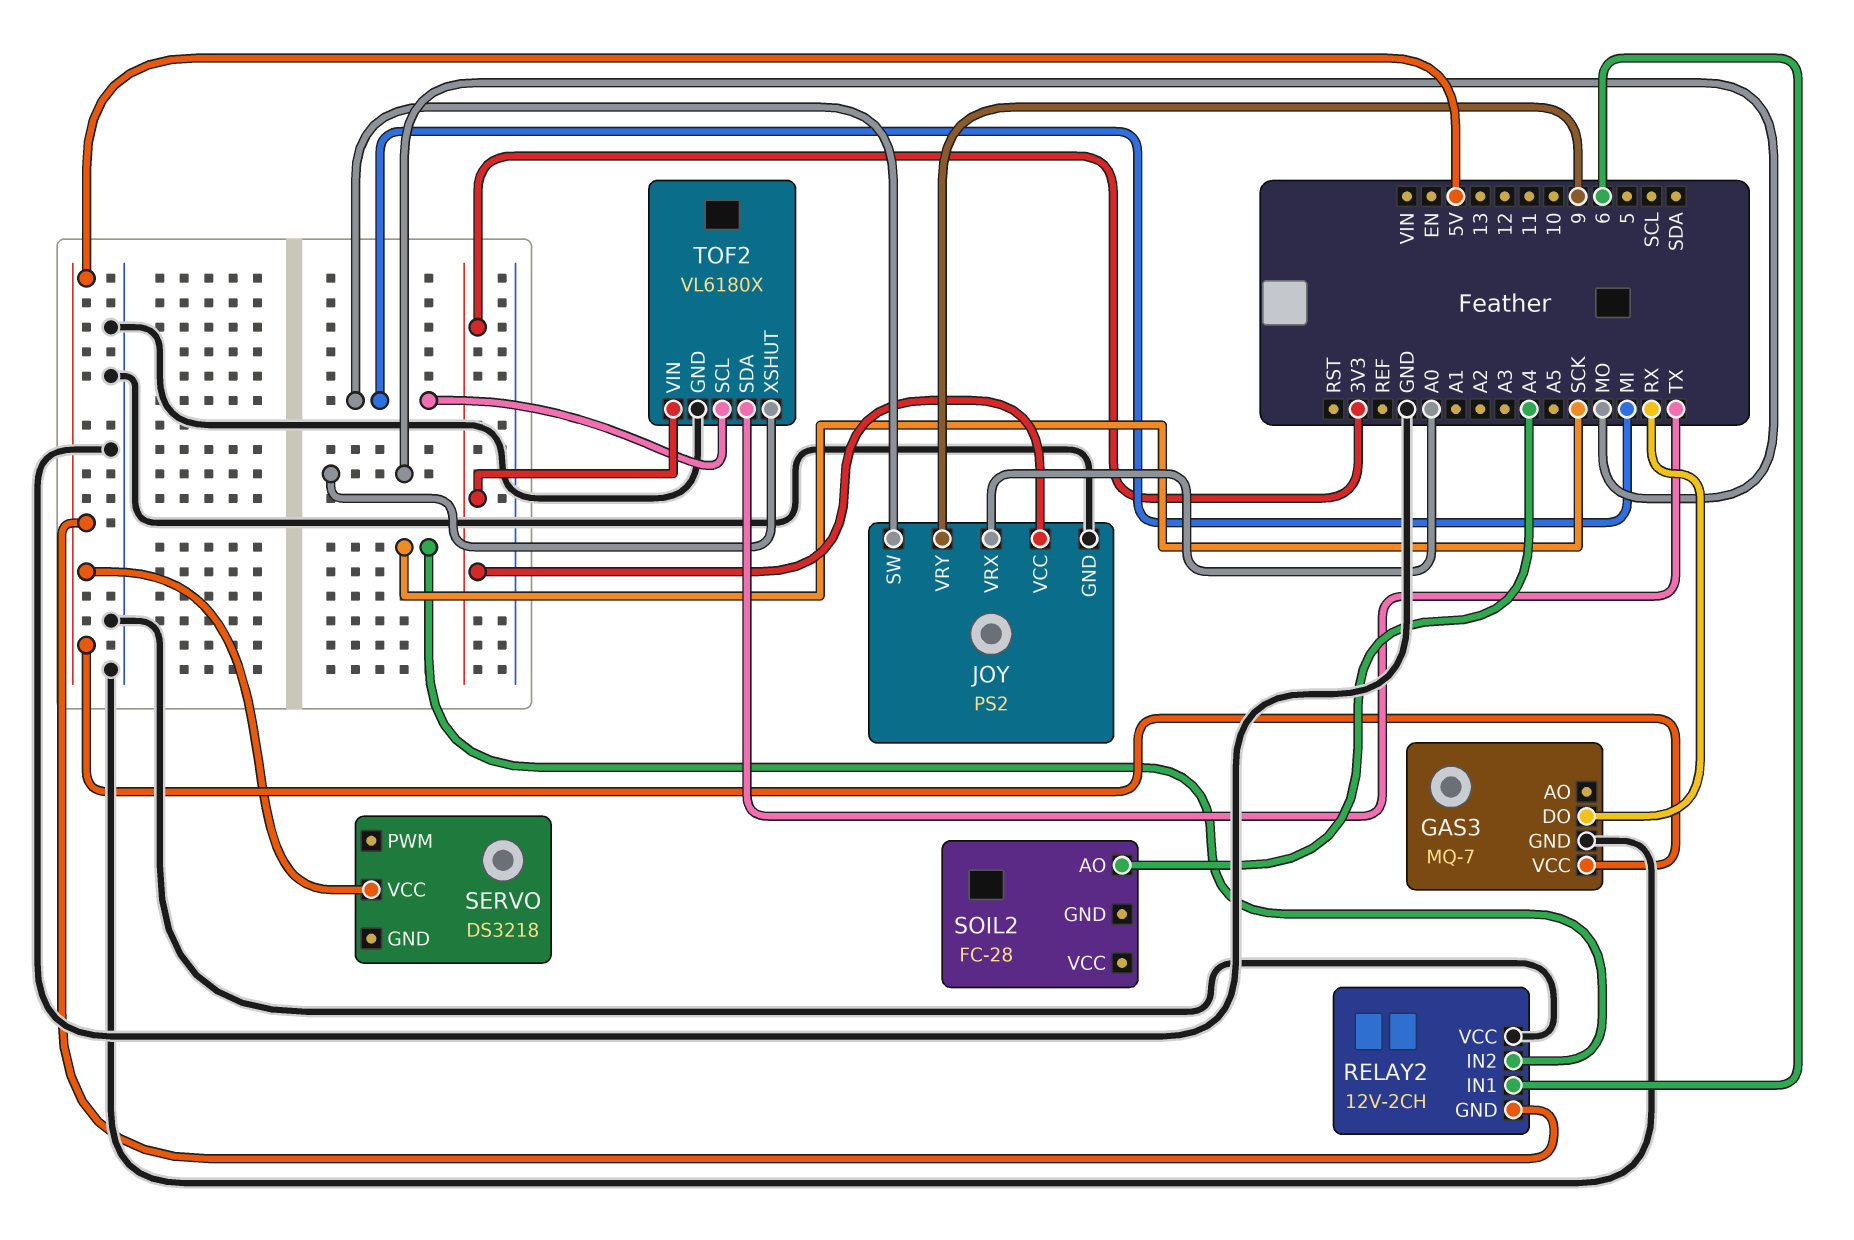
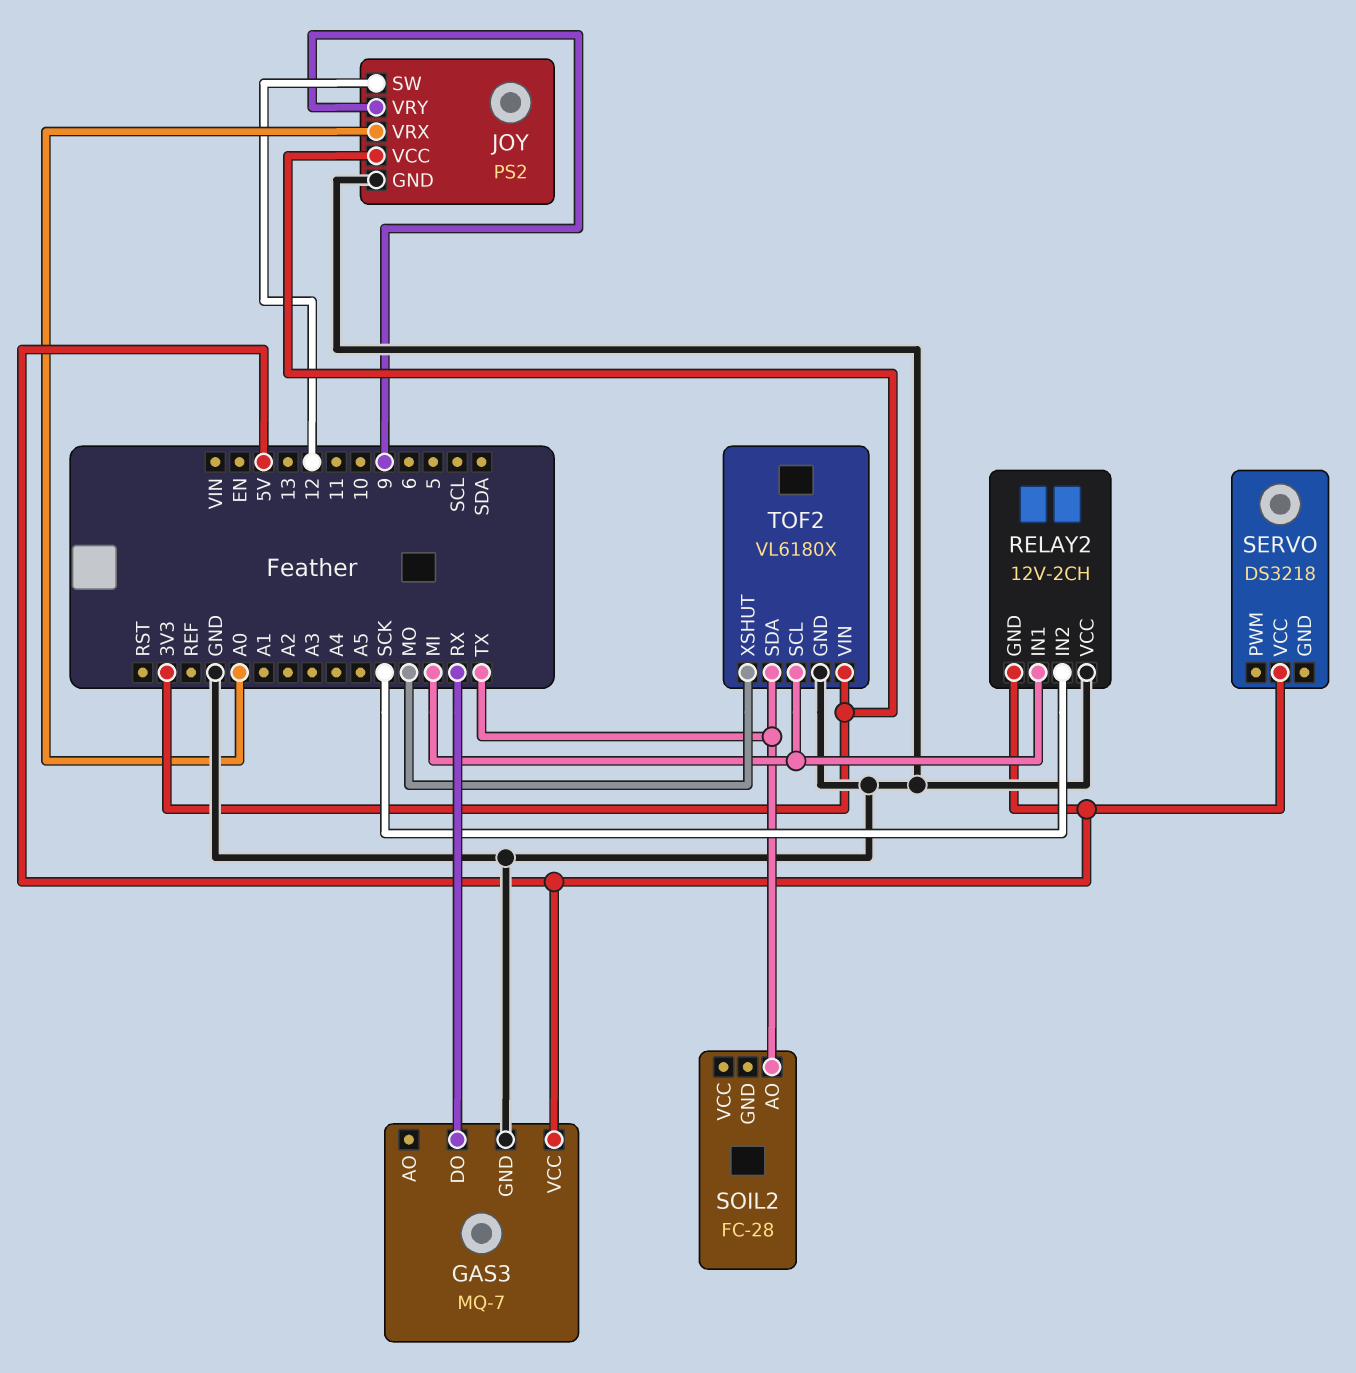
JOY pin SW: MI -> 12
RELAY2 pin IN1: 6 -> MI
SOIL2 pin AO: A4 -> TX

